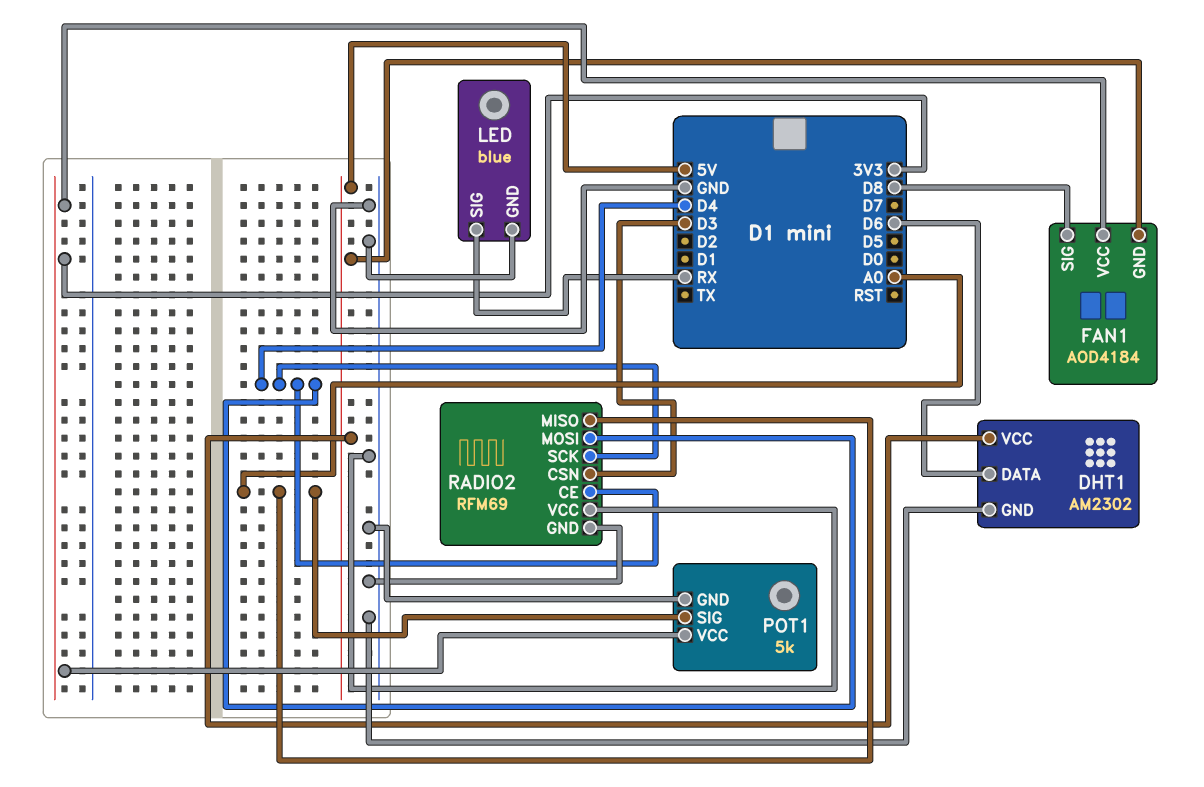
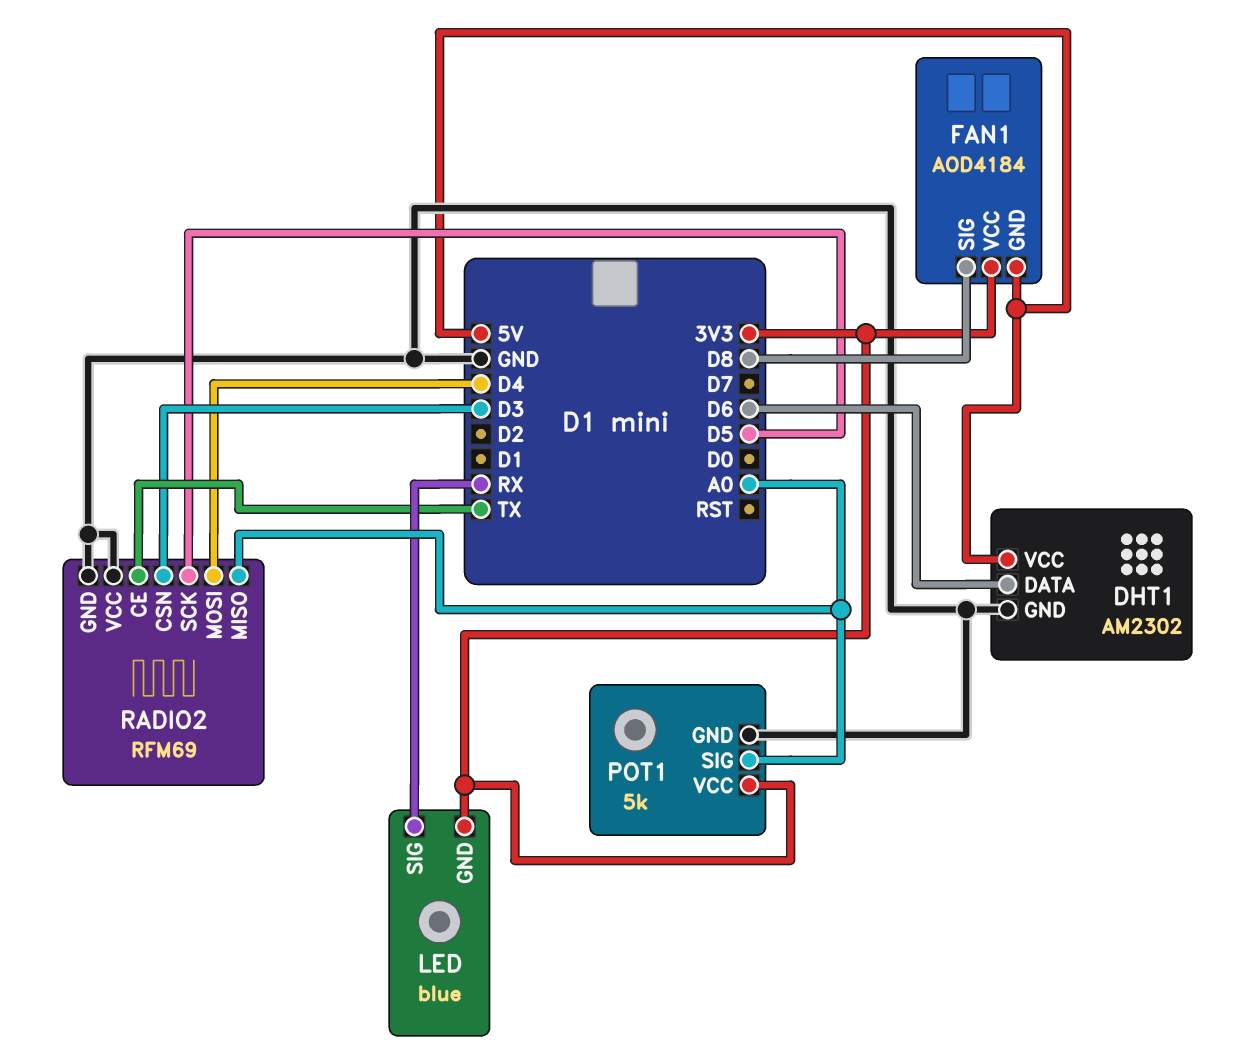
LED pin GND: GND -> 3V3
RADIO2 pin CE: D4 -> TX
RADIO2 pin SCK: D4 -> D5

